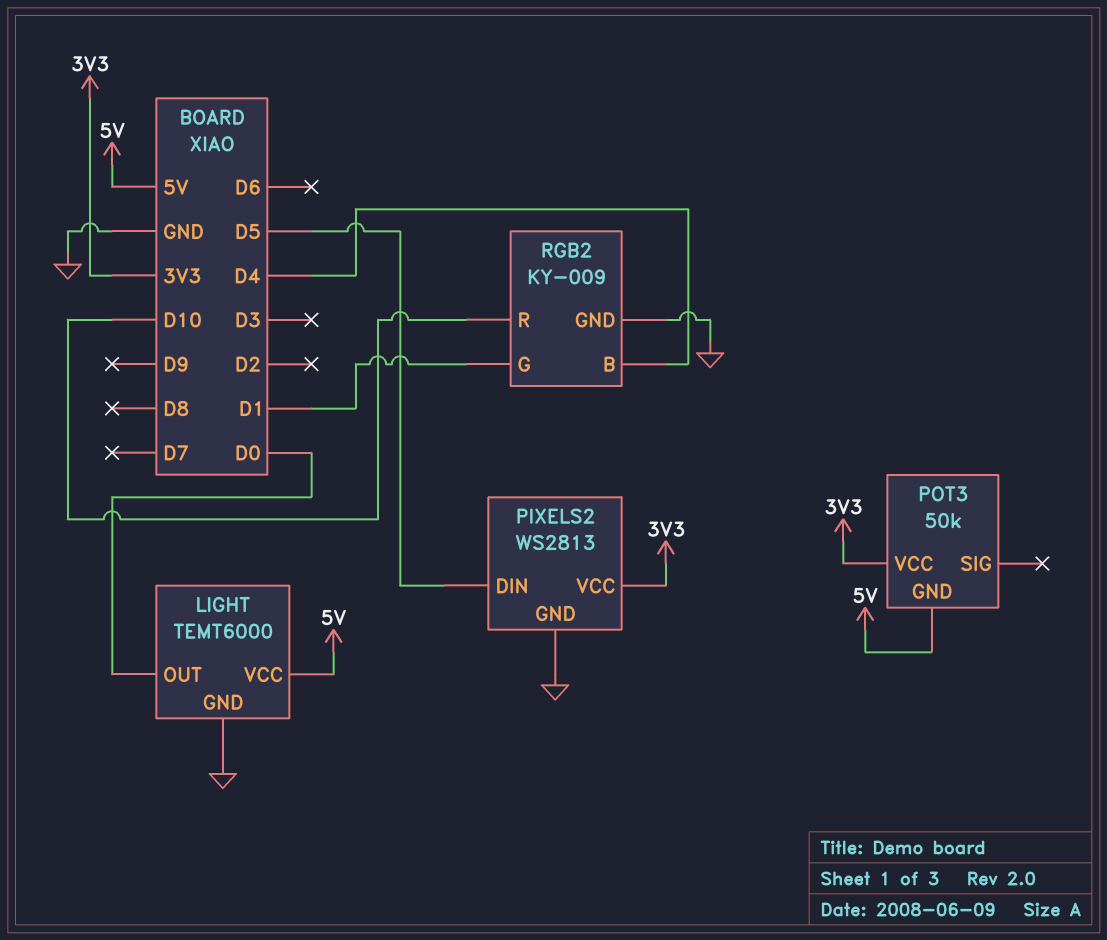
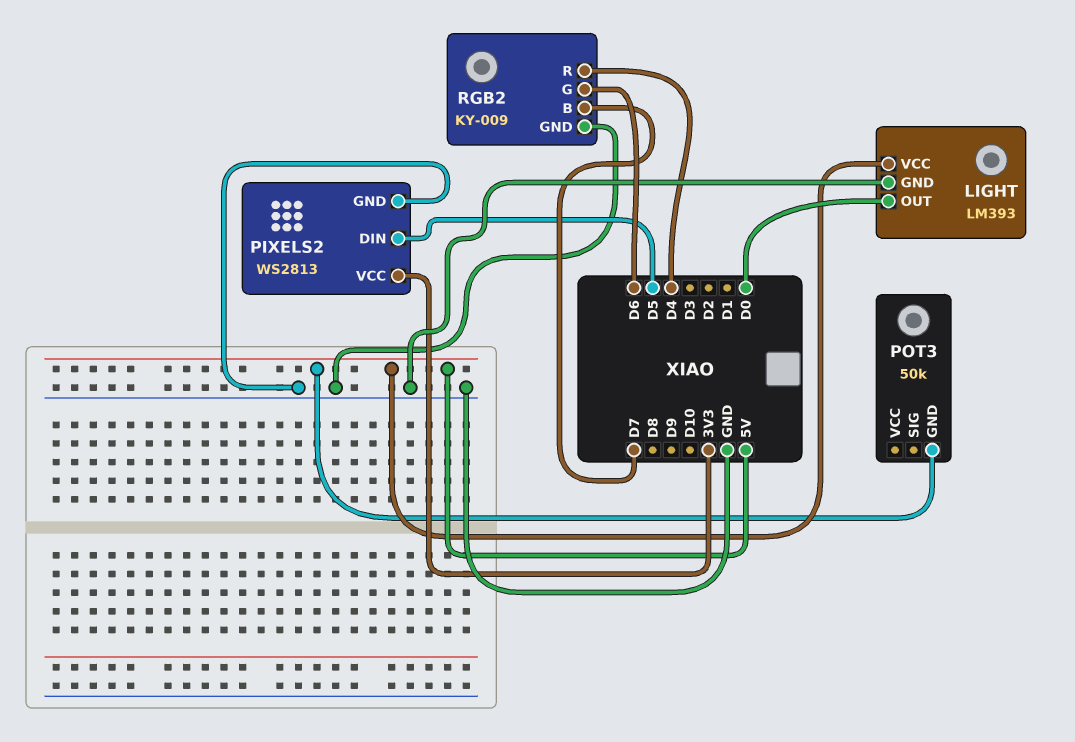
LIGHT: TEMT6000 -> LM393
POT3 pin VCC: 3V3 -> none
RGB2 pin B: D4 -> D7
RGB2 pin G: D1 -> D6
RGB2 pin R: D10 -> D4

